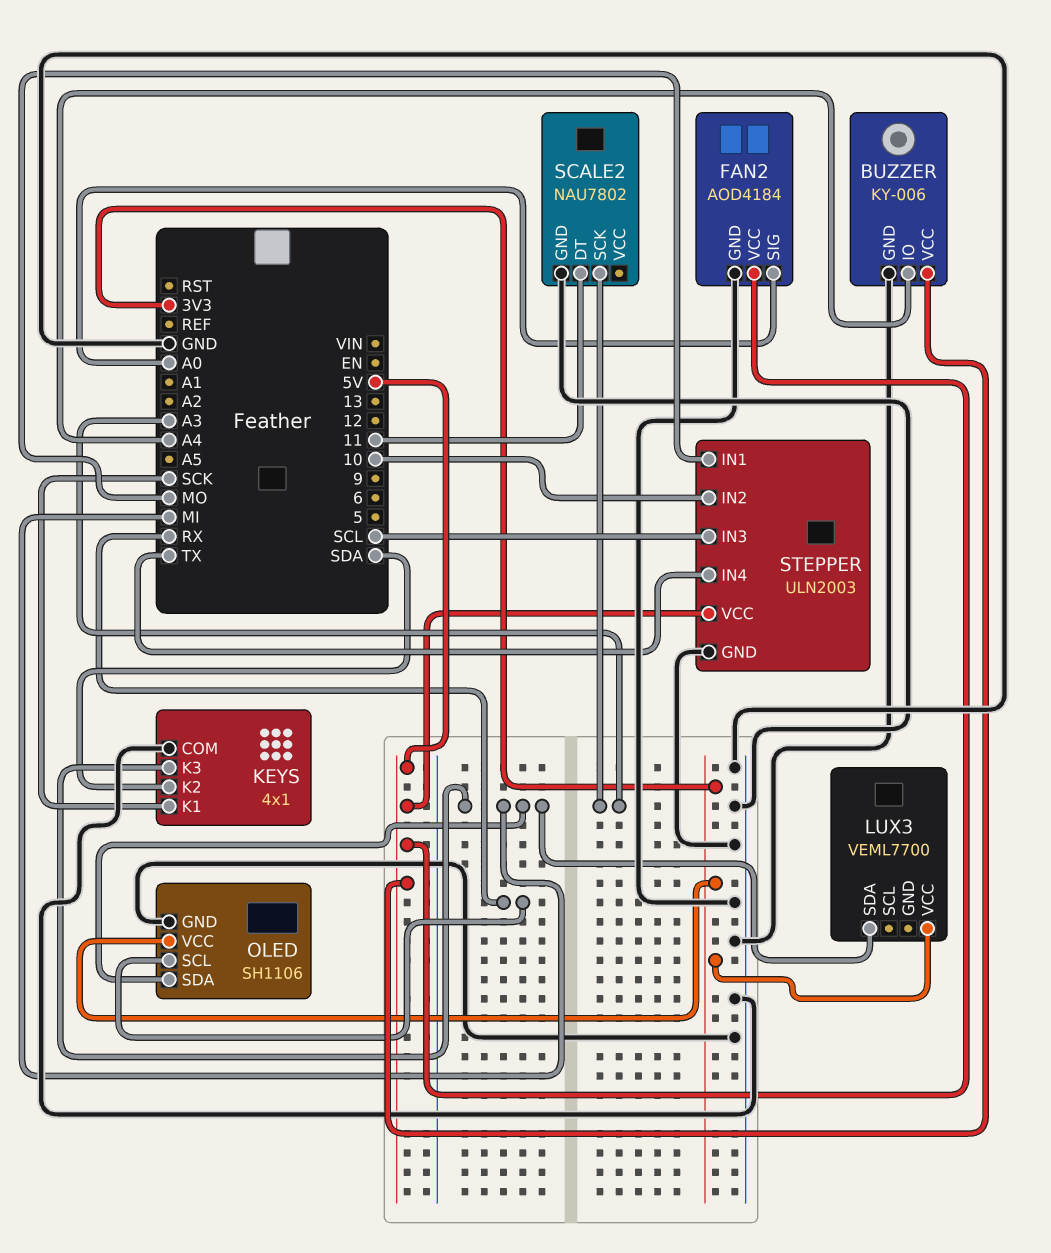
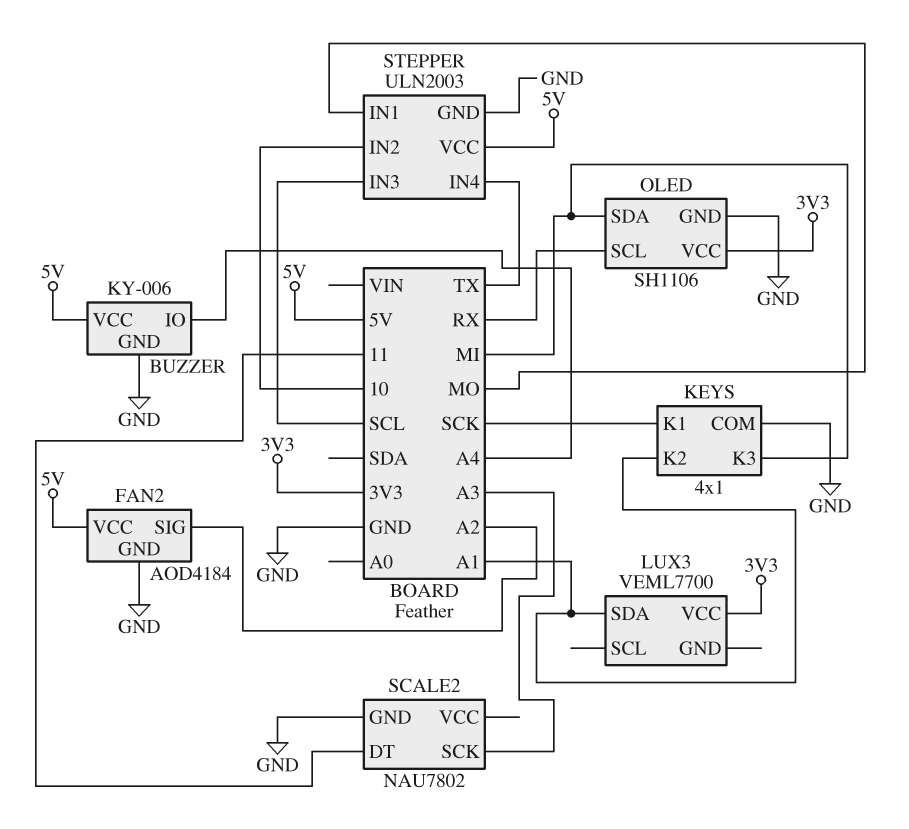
FAN2 pin SIG: A0 -> A2
KEYS pin K2: SDA -> A1
LUX3 pin SDA: MI -> A1

